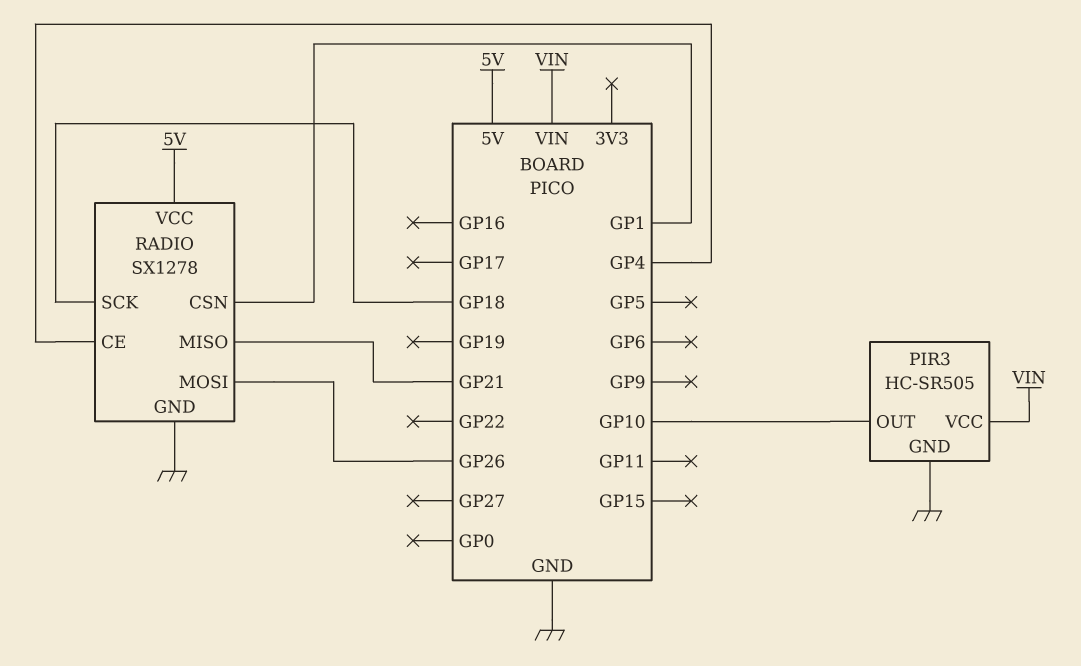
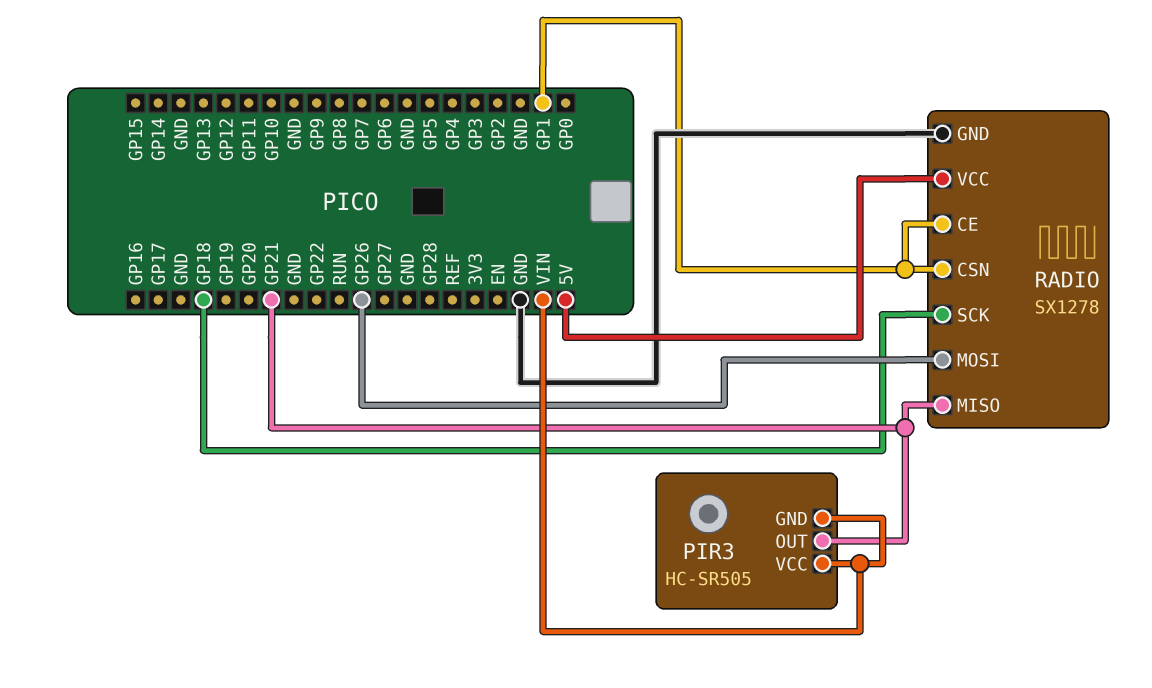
PIR3 pin GND: GND -> VIN
PIR3 pin OUT: GP10 -> GP21
RADIO pin CE: GP4 -> GP1

